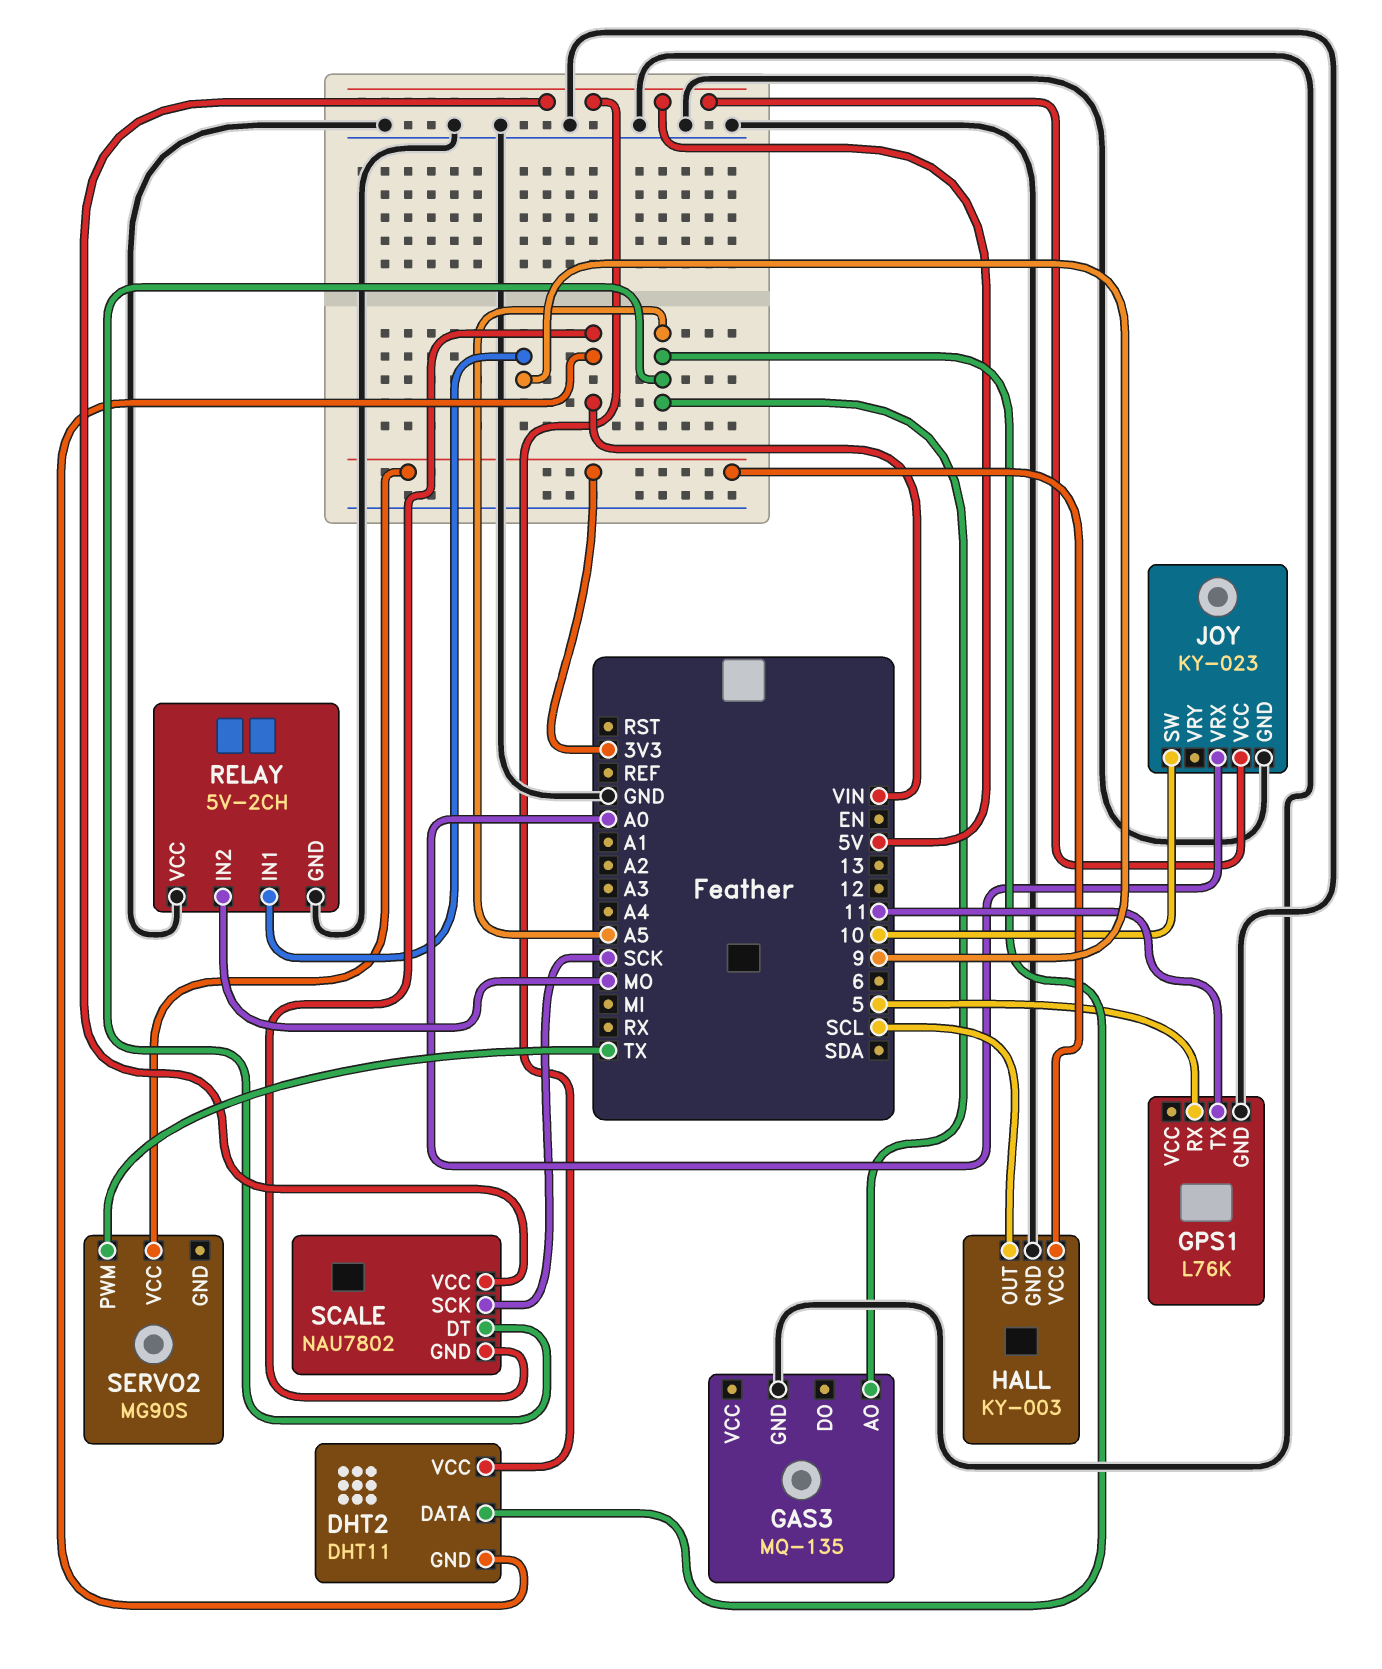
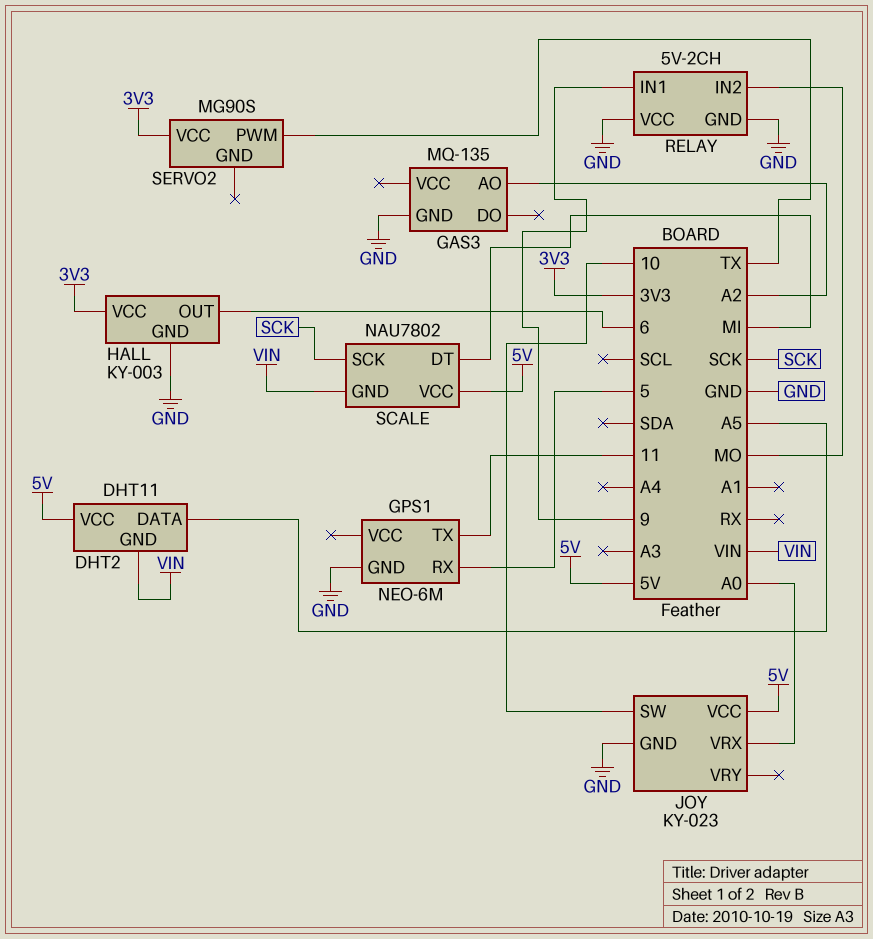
GAS3 pin AO: A5 -> A2
GPS1: L76K -> NEO-6M
HALL pin OUT: SCL -> 6
SCALE pin DT: A5 -> MI

